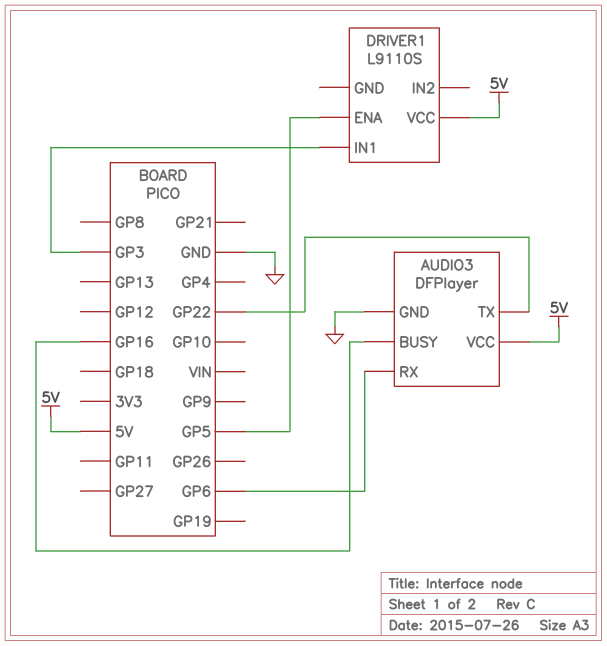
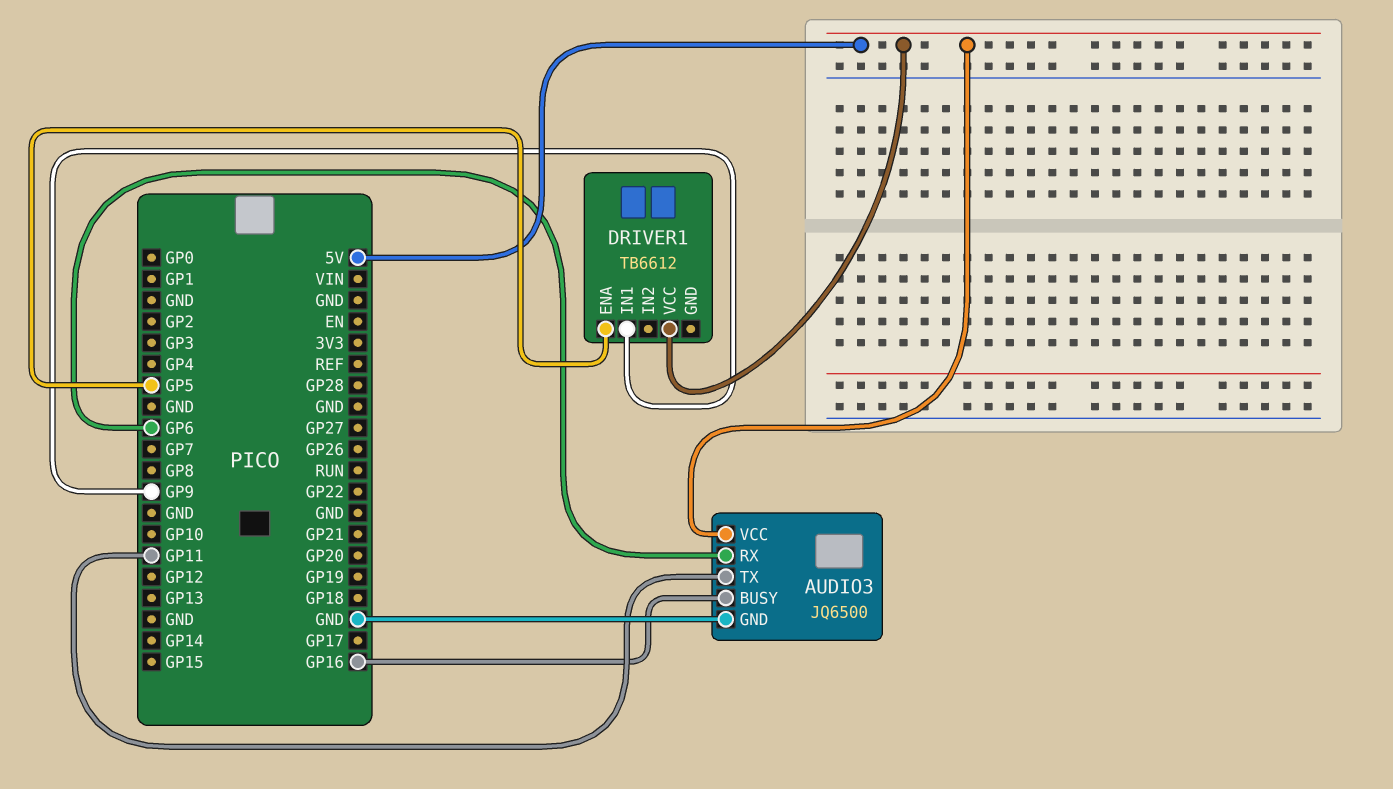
AUDIO3: DFPlayer -> JQ6500
AUDIO3 pin TX: GP22 -> GP11
DRIVER1: L9110S -> TB6612
DRIVER1 pin IN1: GP3 -> GP9

